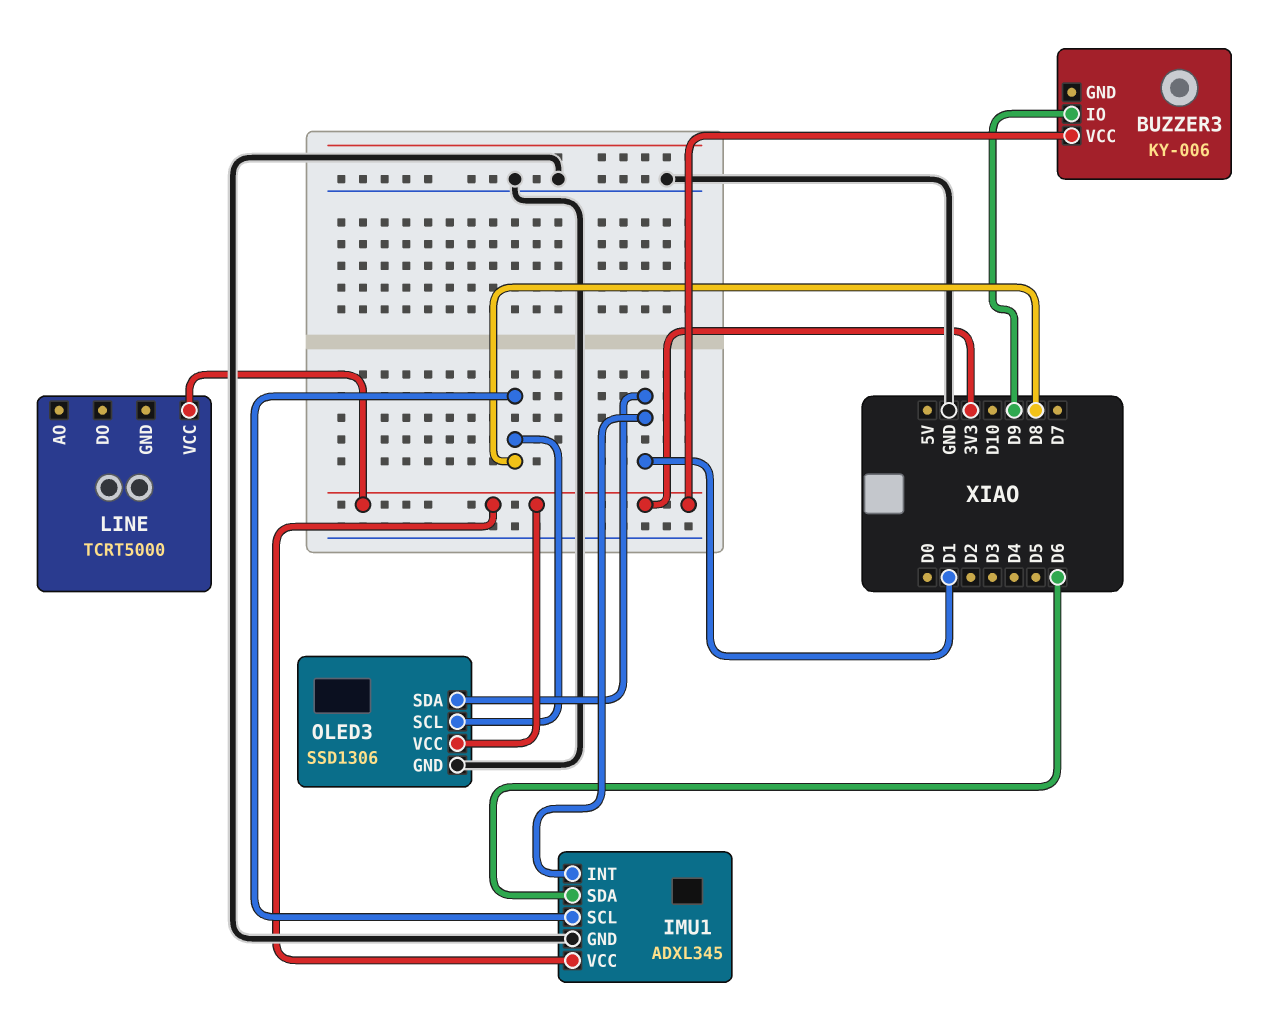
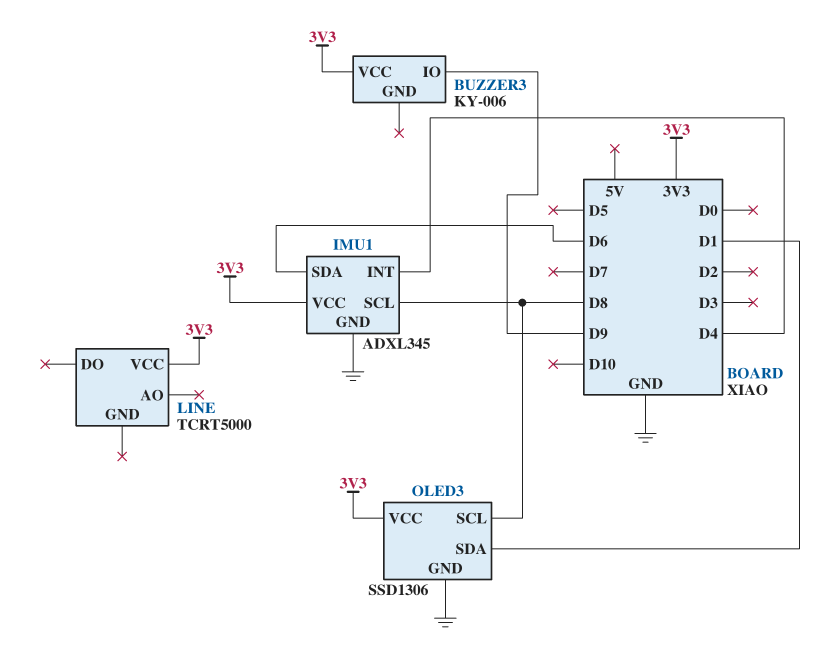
IMU1 pin INT: D1 -> D4

